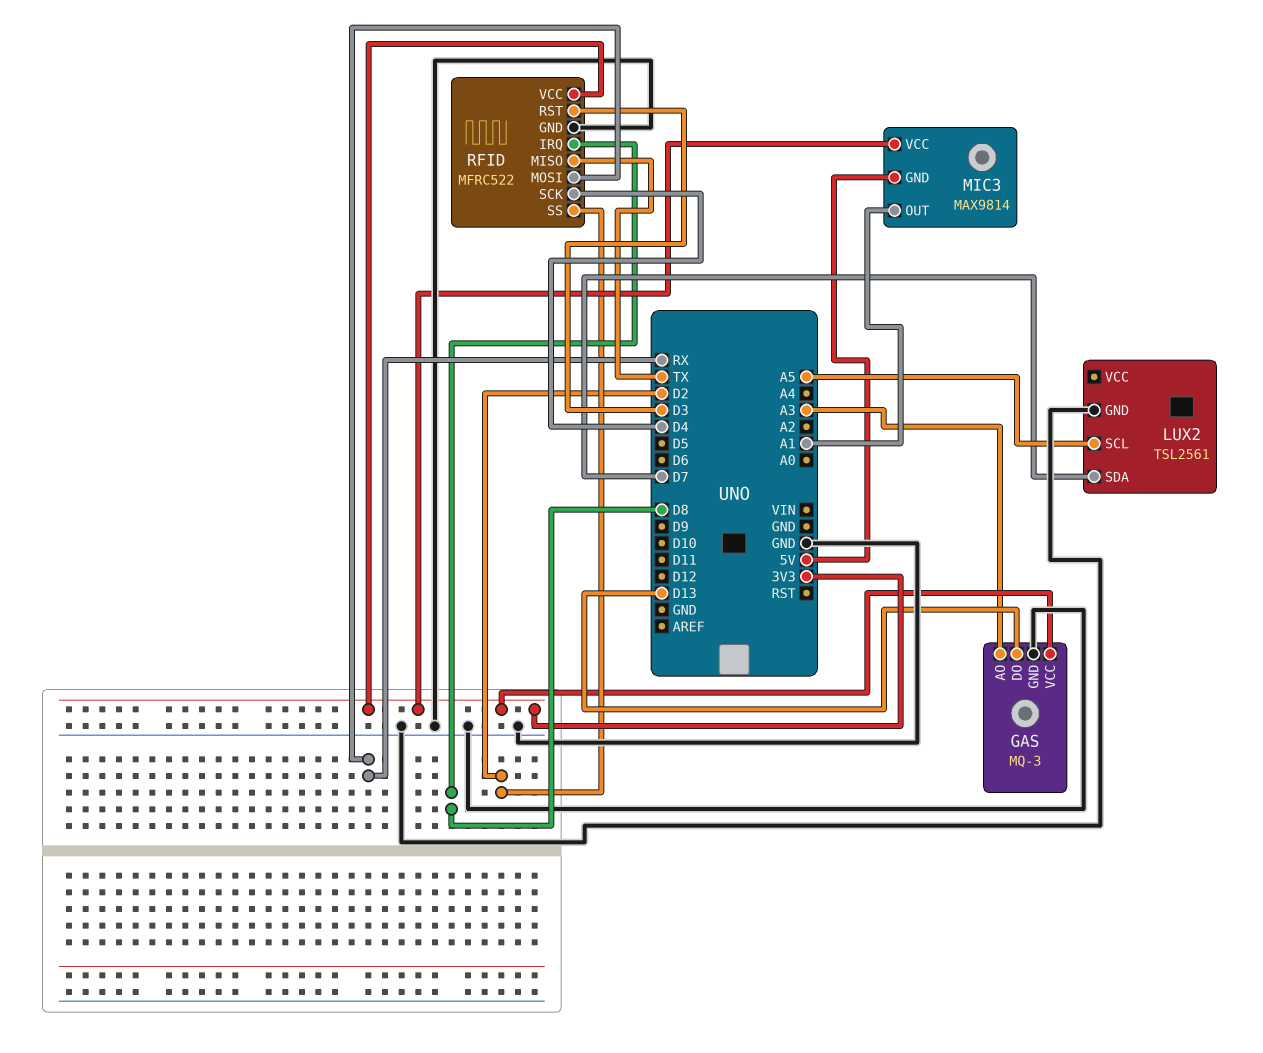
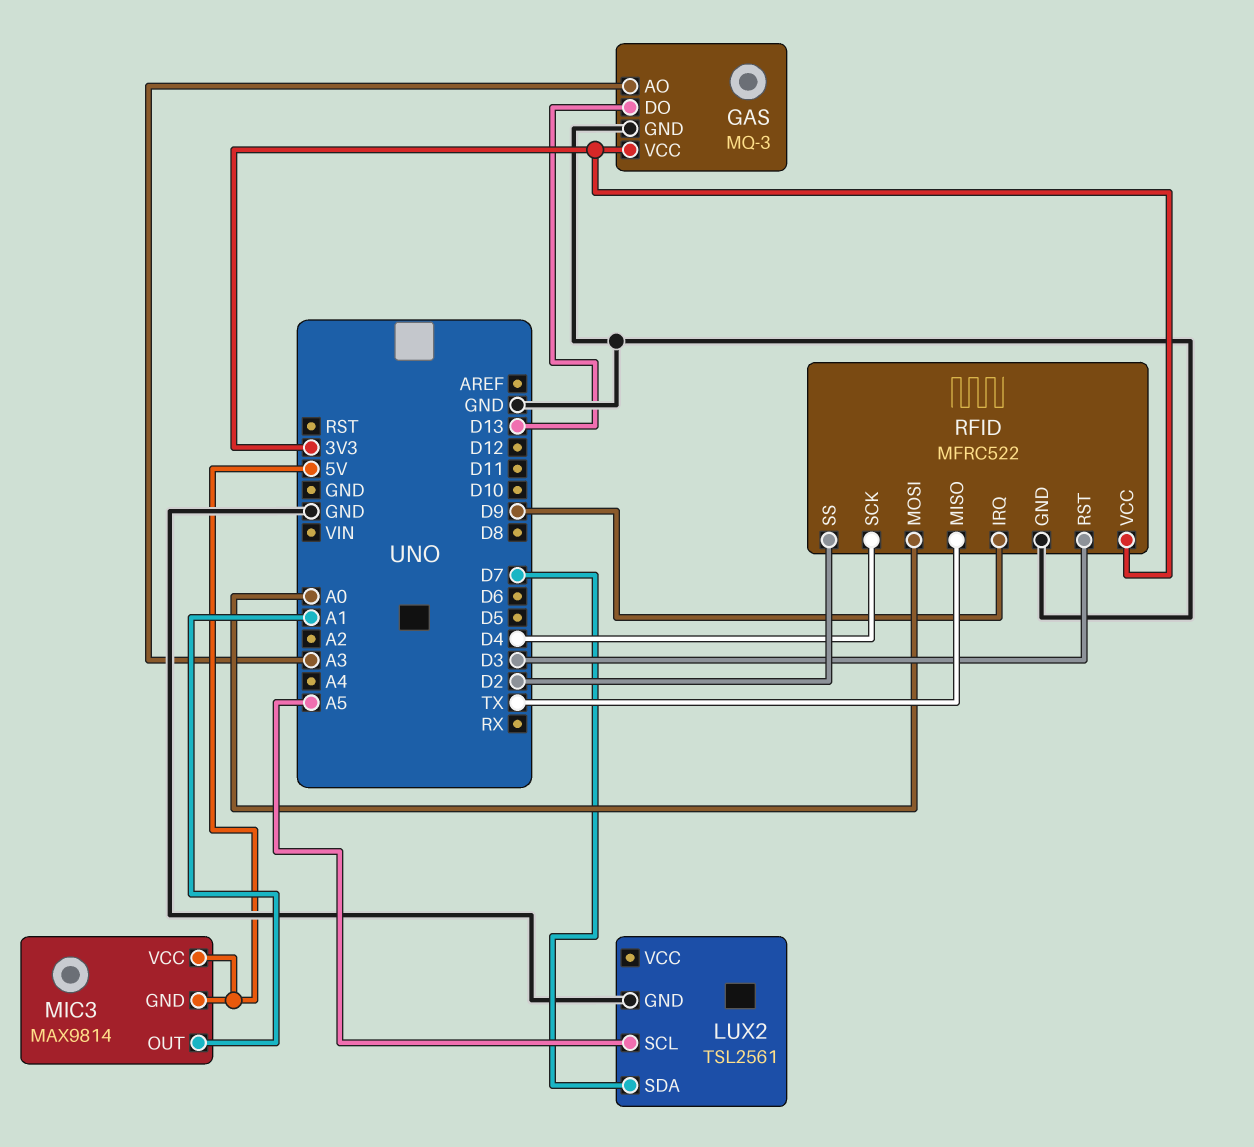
MIC3 pin VCC: 3V3 -> 5V
RFID pin IRQ: D8 -> D9
RFID pin MOSI: RX -> A0

